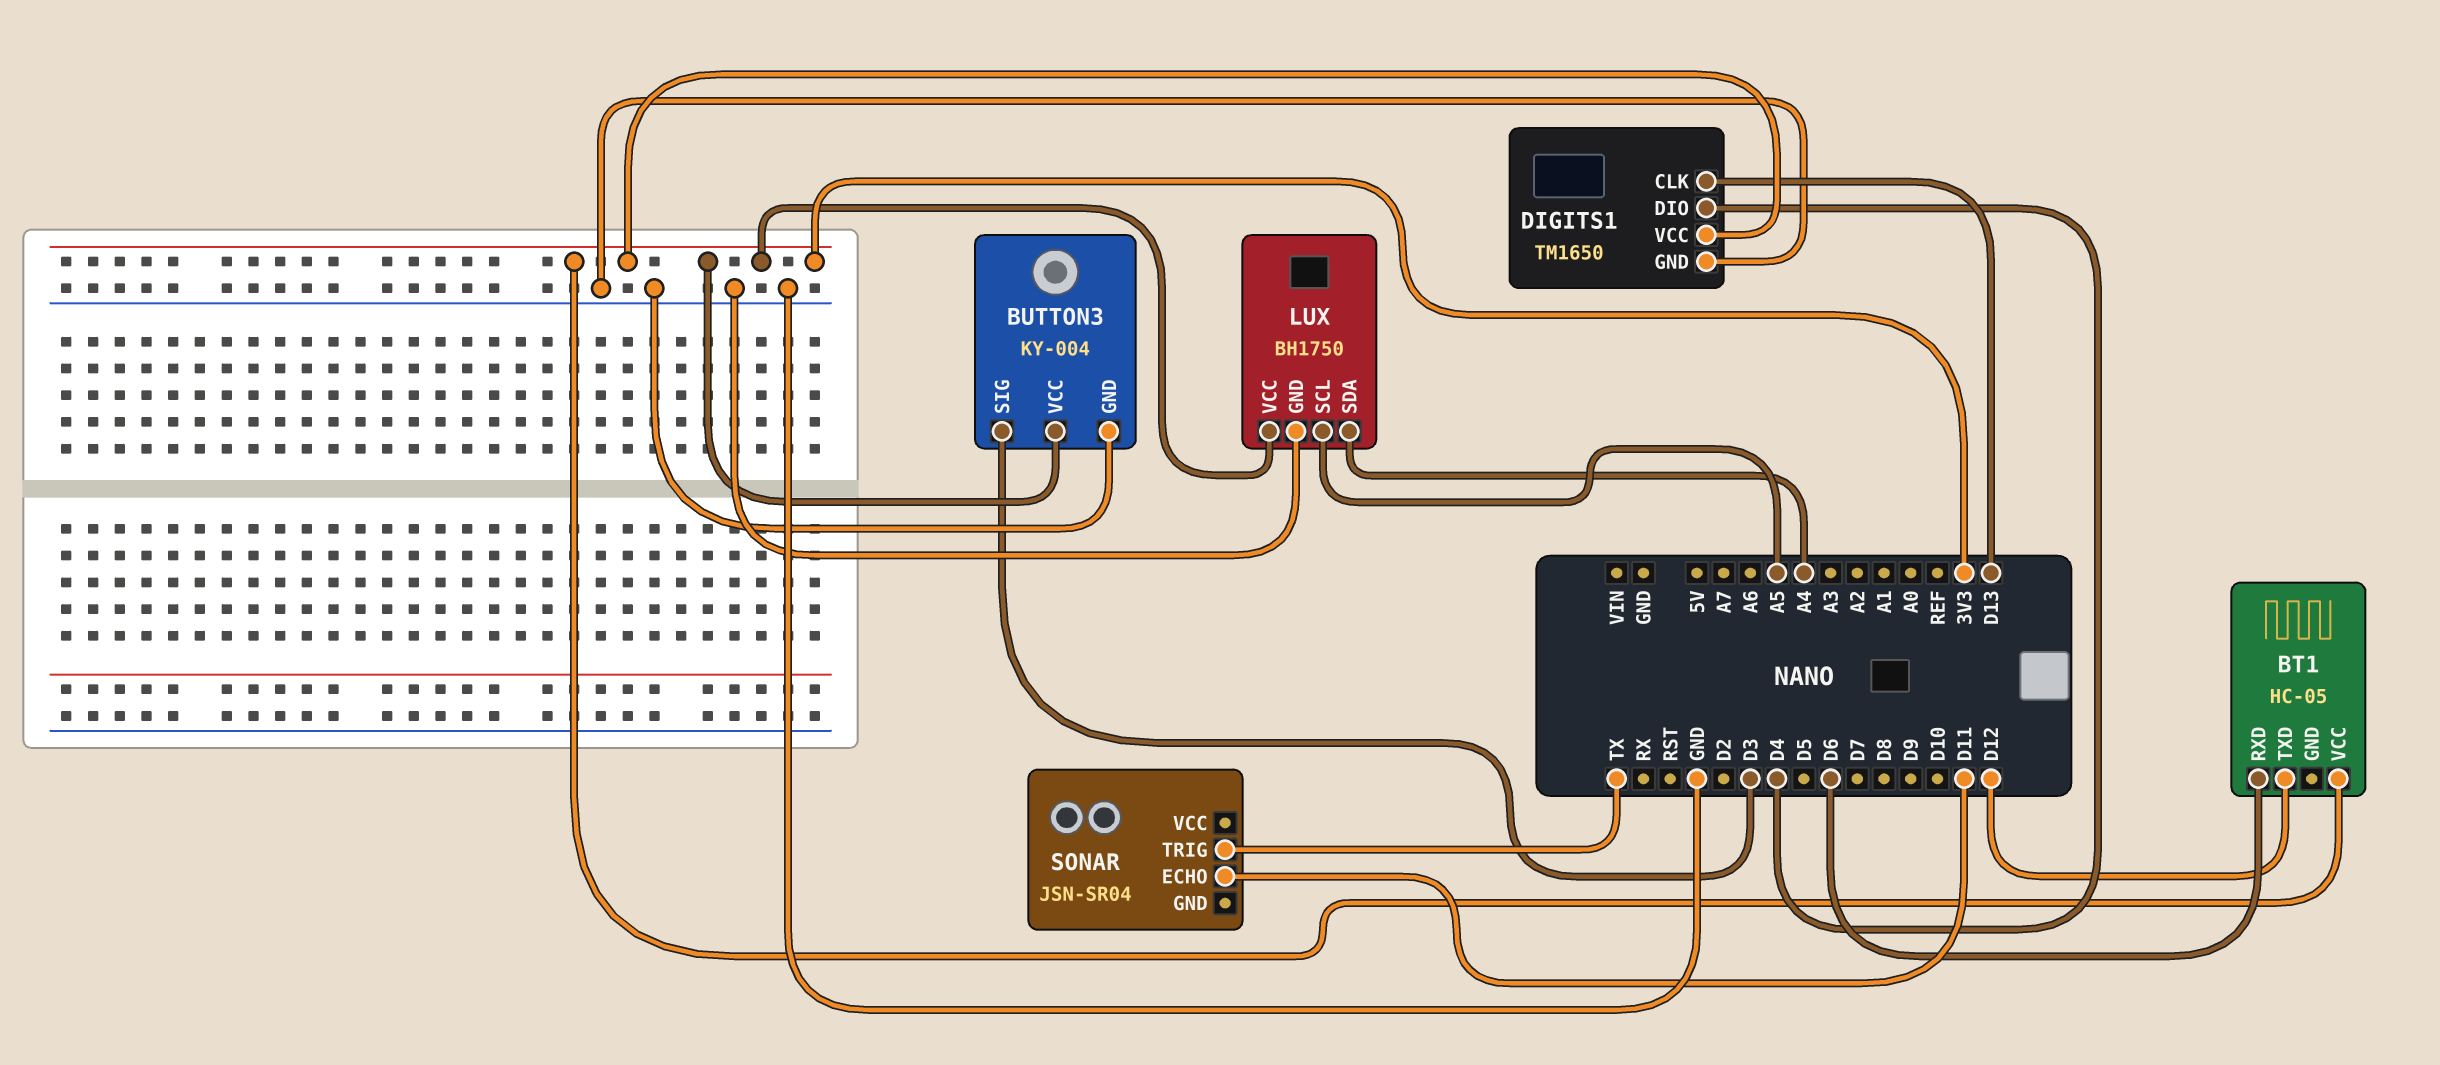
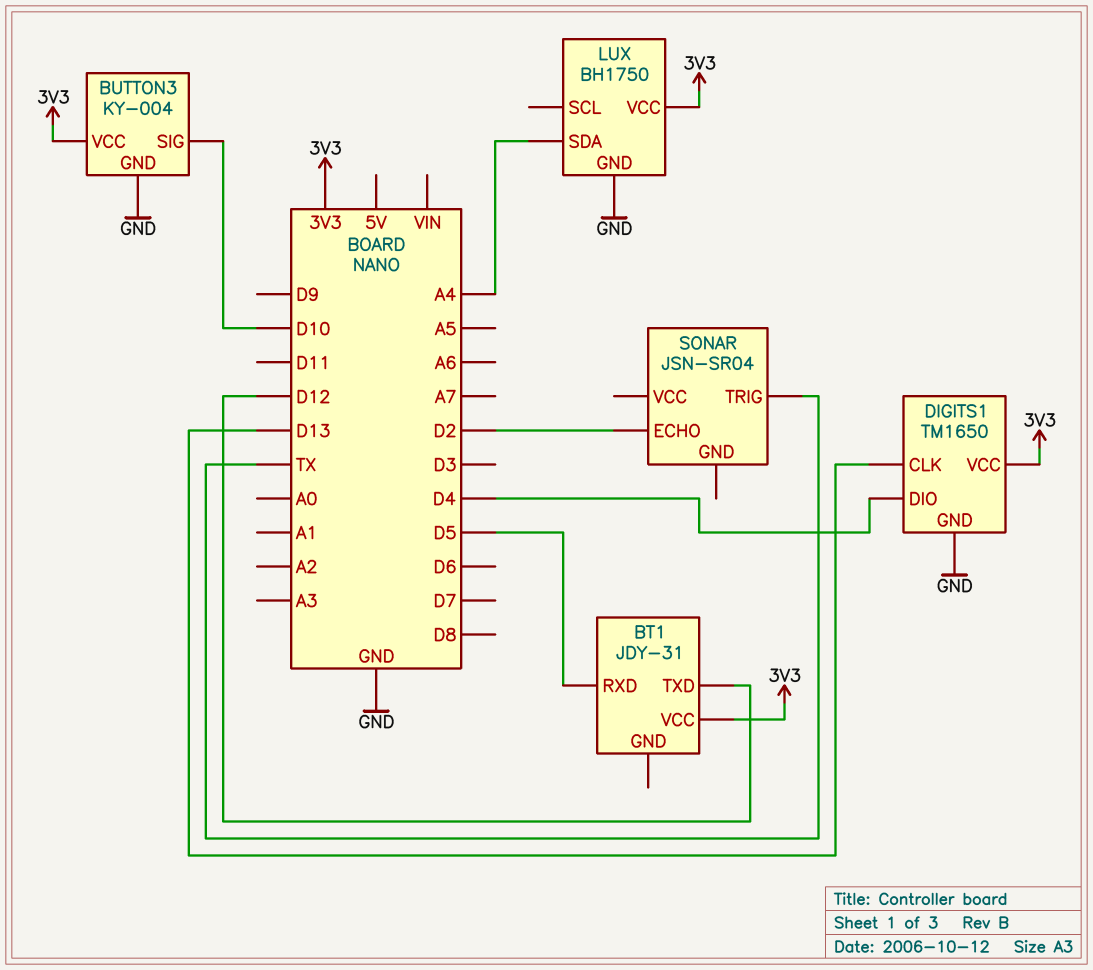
BT1: HC-05 -> JDY-31
BT1 pin RXD: D6 -> D5
BUTTON3 pin SIG: D3 -> D10
LUX pin SCL: A5 -> none
SONAR pin ECHO: D11 -> D2

